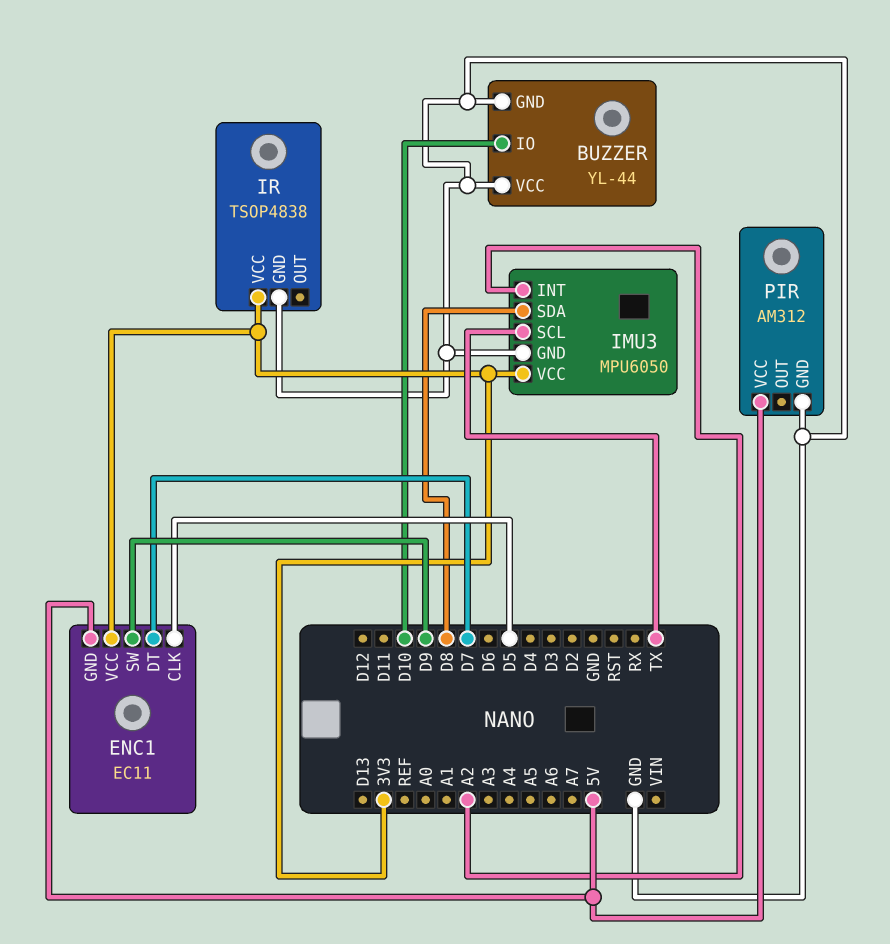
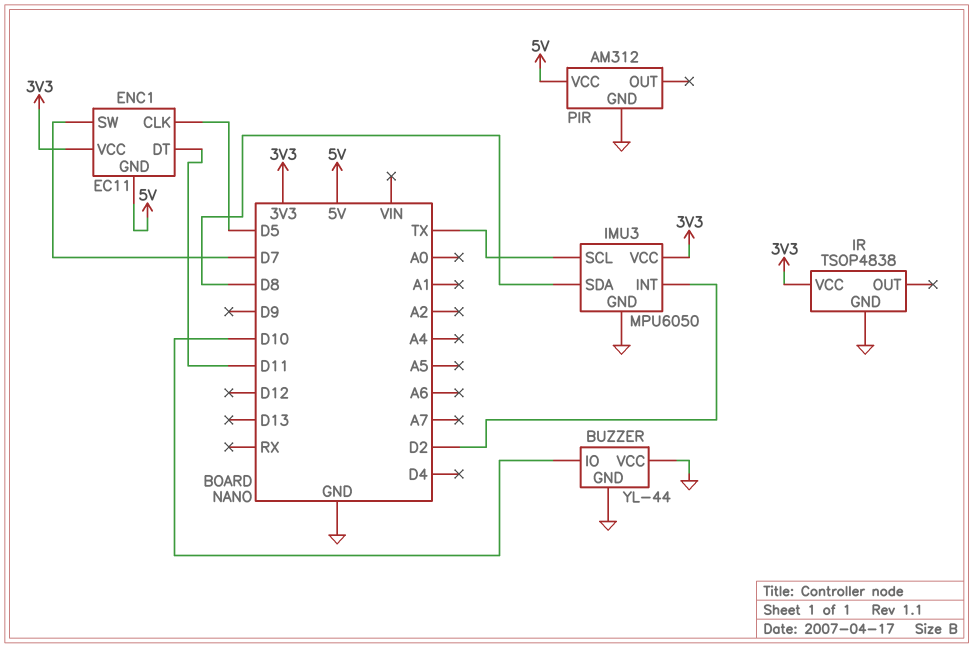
ENC1 pin DT: D7 -> D11
ENC1 pin SW: D9 -> D7
IMU3 pin INT: A2 -> D2

